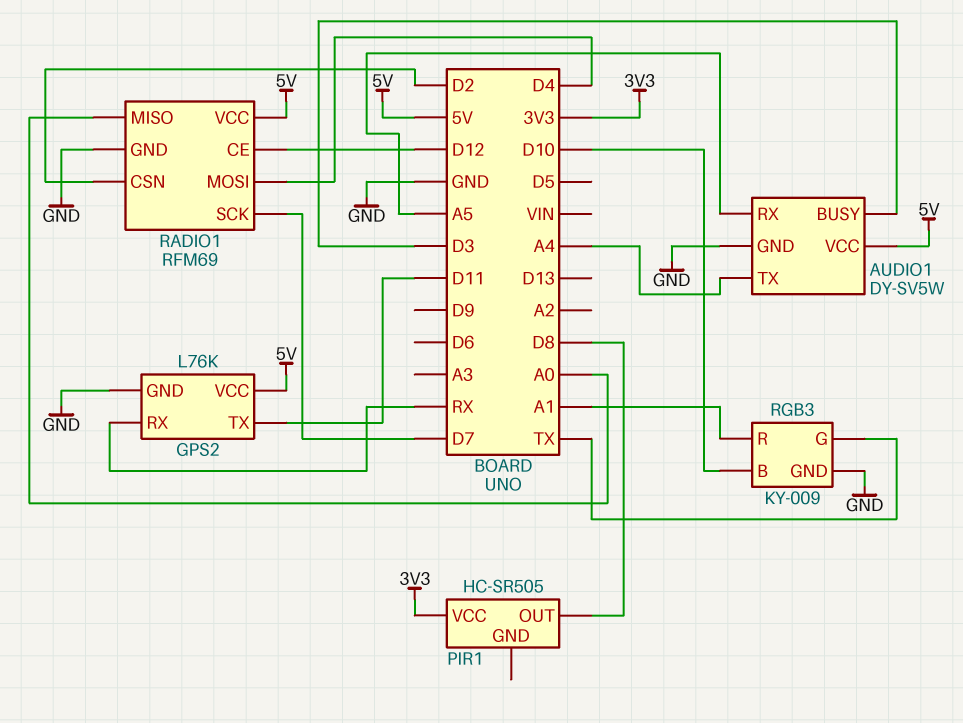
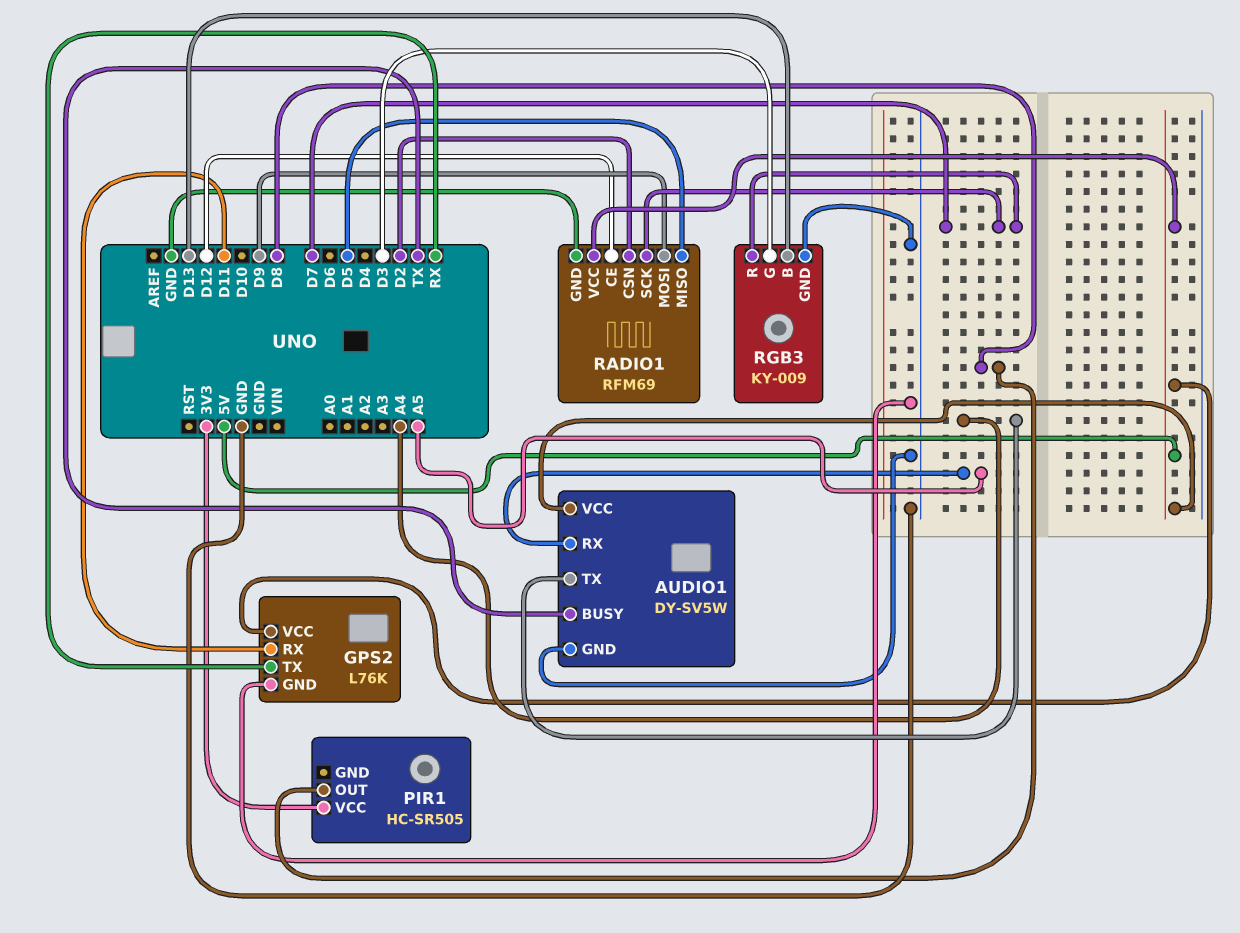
AUDIO1 pin BUSY: D3 -> TX
GPS2 pin RX: RX -> D11
GPS2 pin TX: D11 -> RX
RADIO1 pin MISO: A0 -> D5
RADIO1 pin MOSI: D4 -> D9
RGB3 pin B: D10 -> D13
RGB3 pin G: TX -> D3
RGB3 pin R: A1 -> D7

